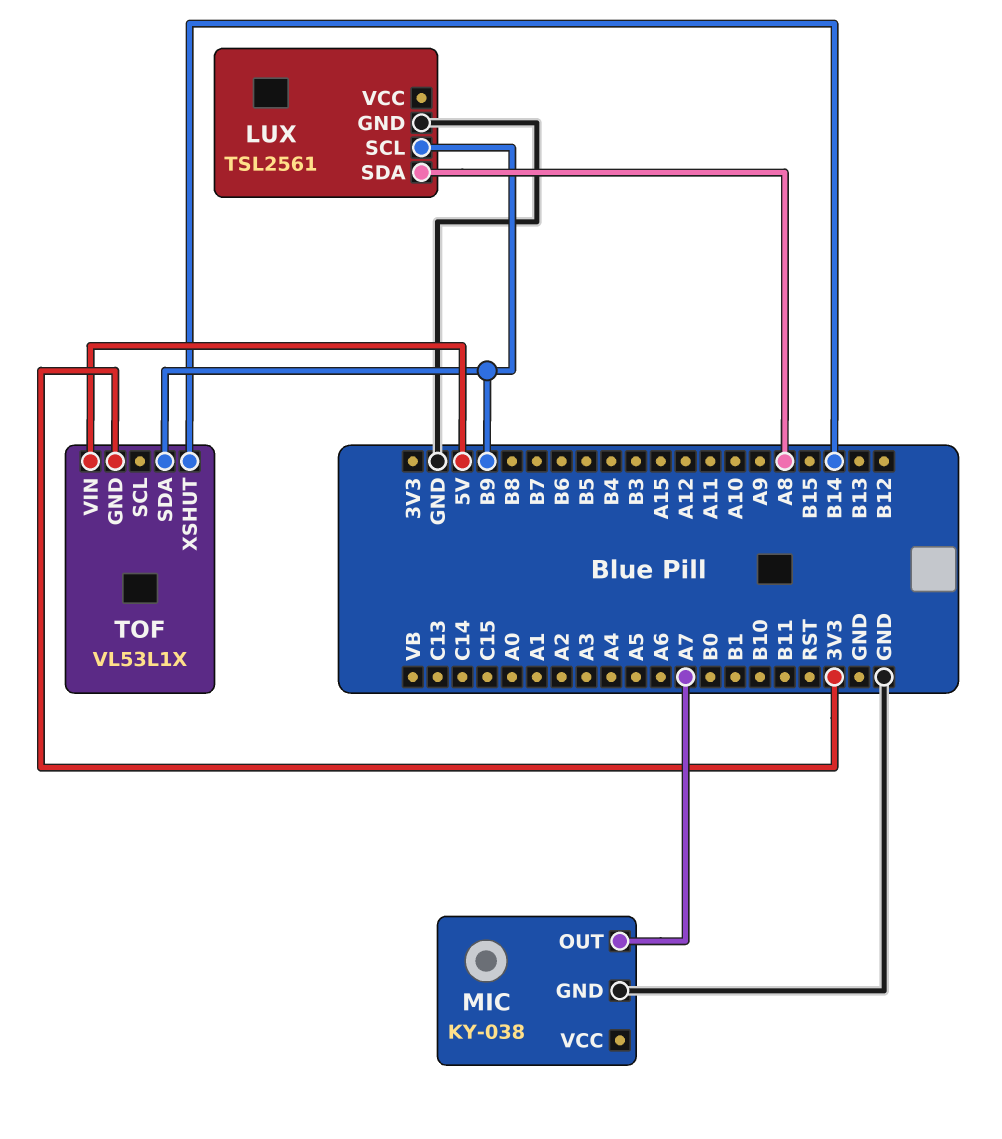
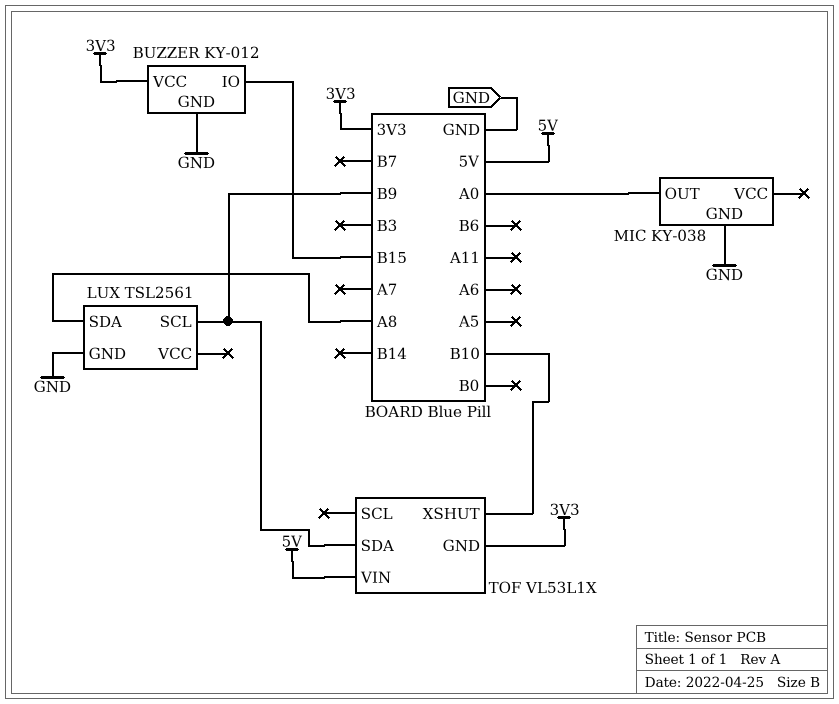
BUZZER: none -> KY-012
BUZZER pin GND: none -> GND
BUZZER pin IO: none -> B15
BUZZER pin VCC: none -> 3V3
MIC pin OUT: A7 -> A0
TOF pin XSHUT: B14 -> B10

